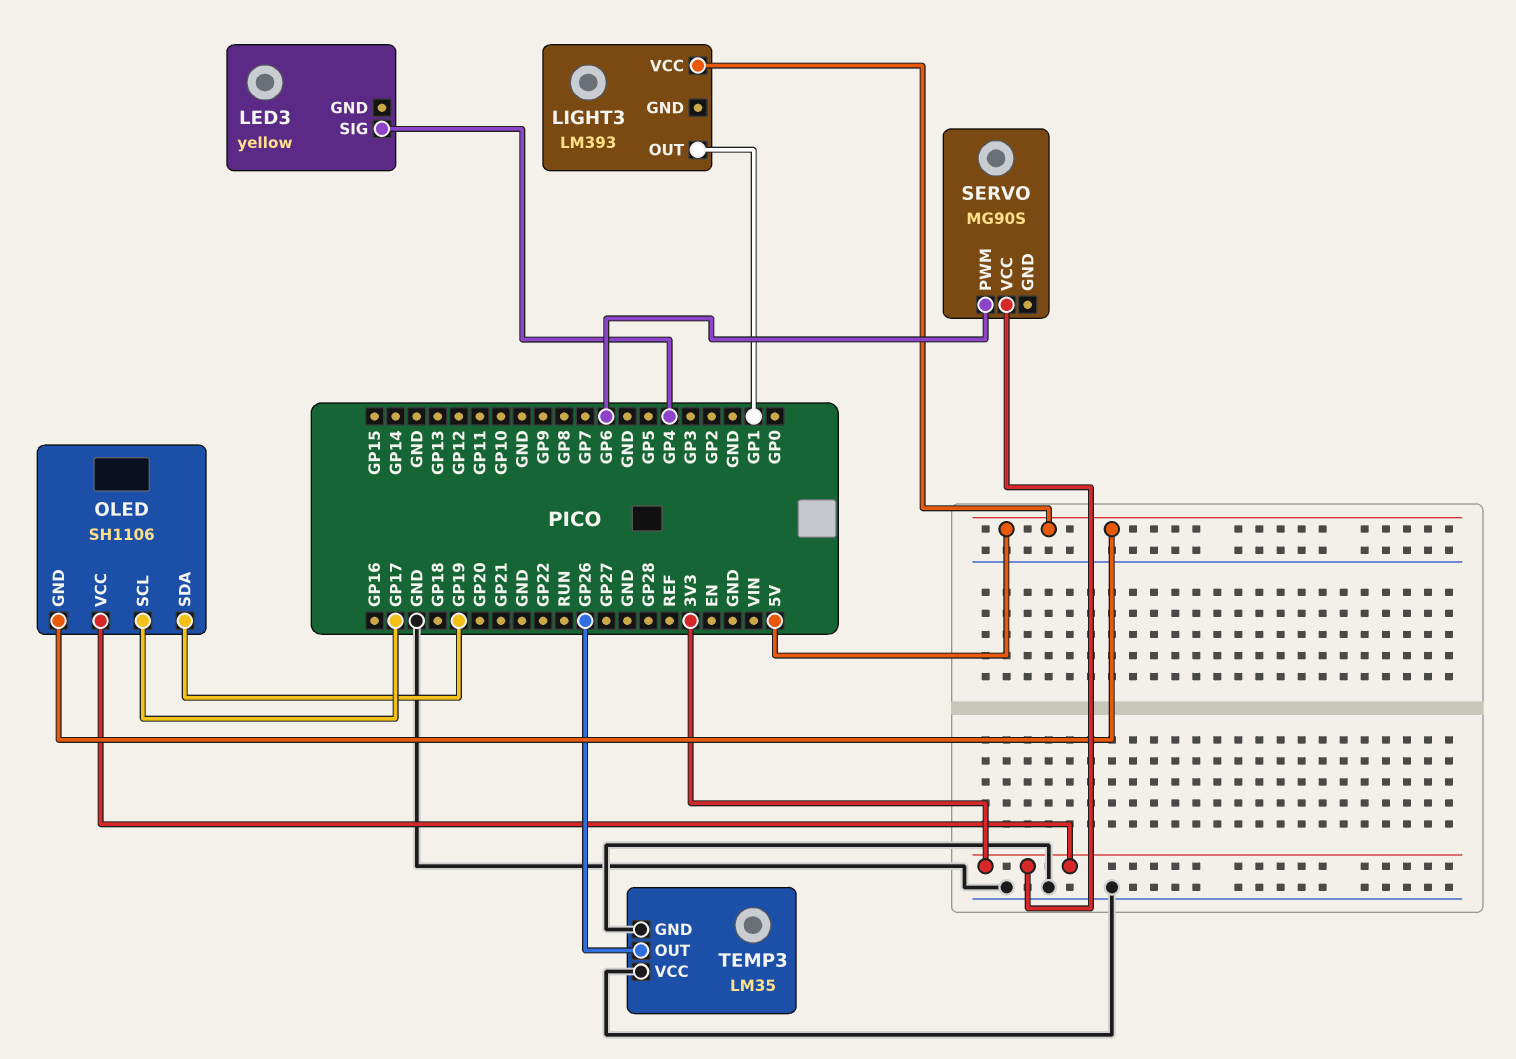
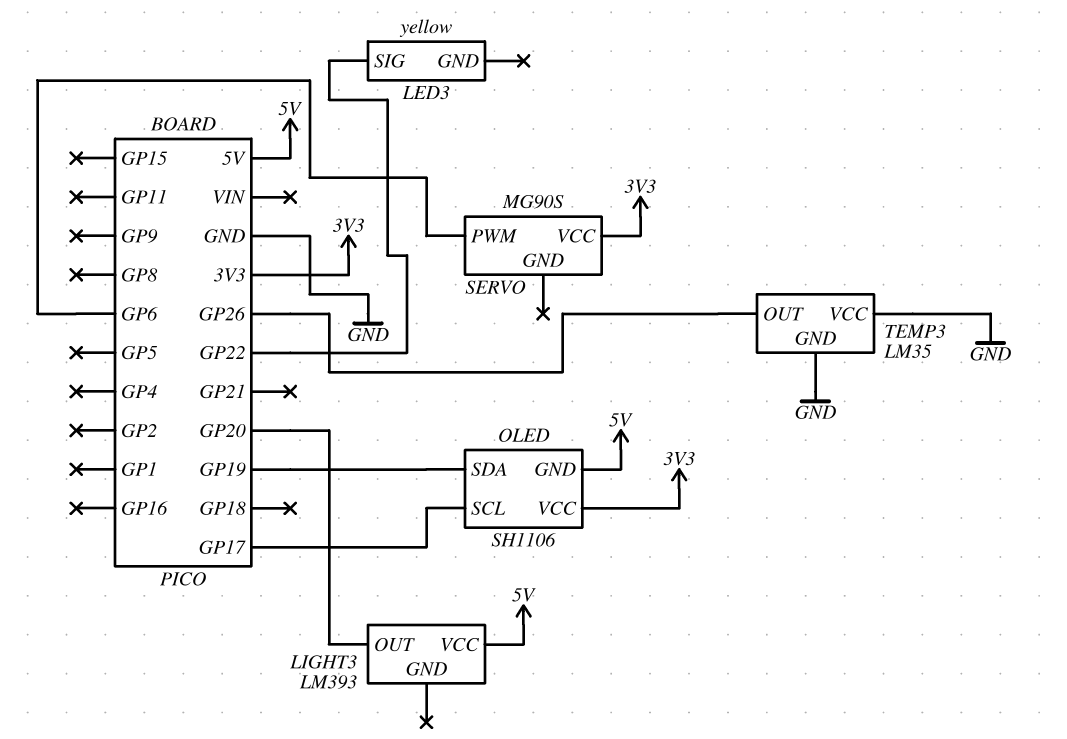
LED3 pin SIG: GP4 -> GP22
LIGHT3 pin OUT: GP1 -> GP20

